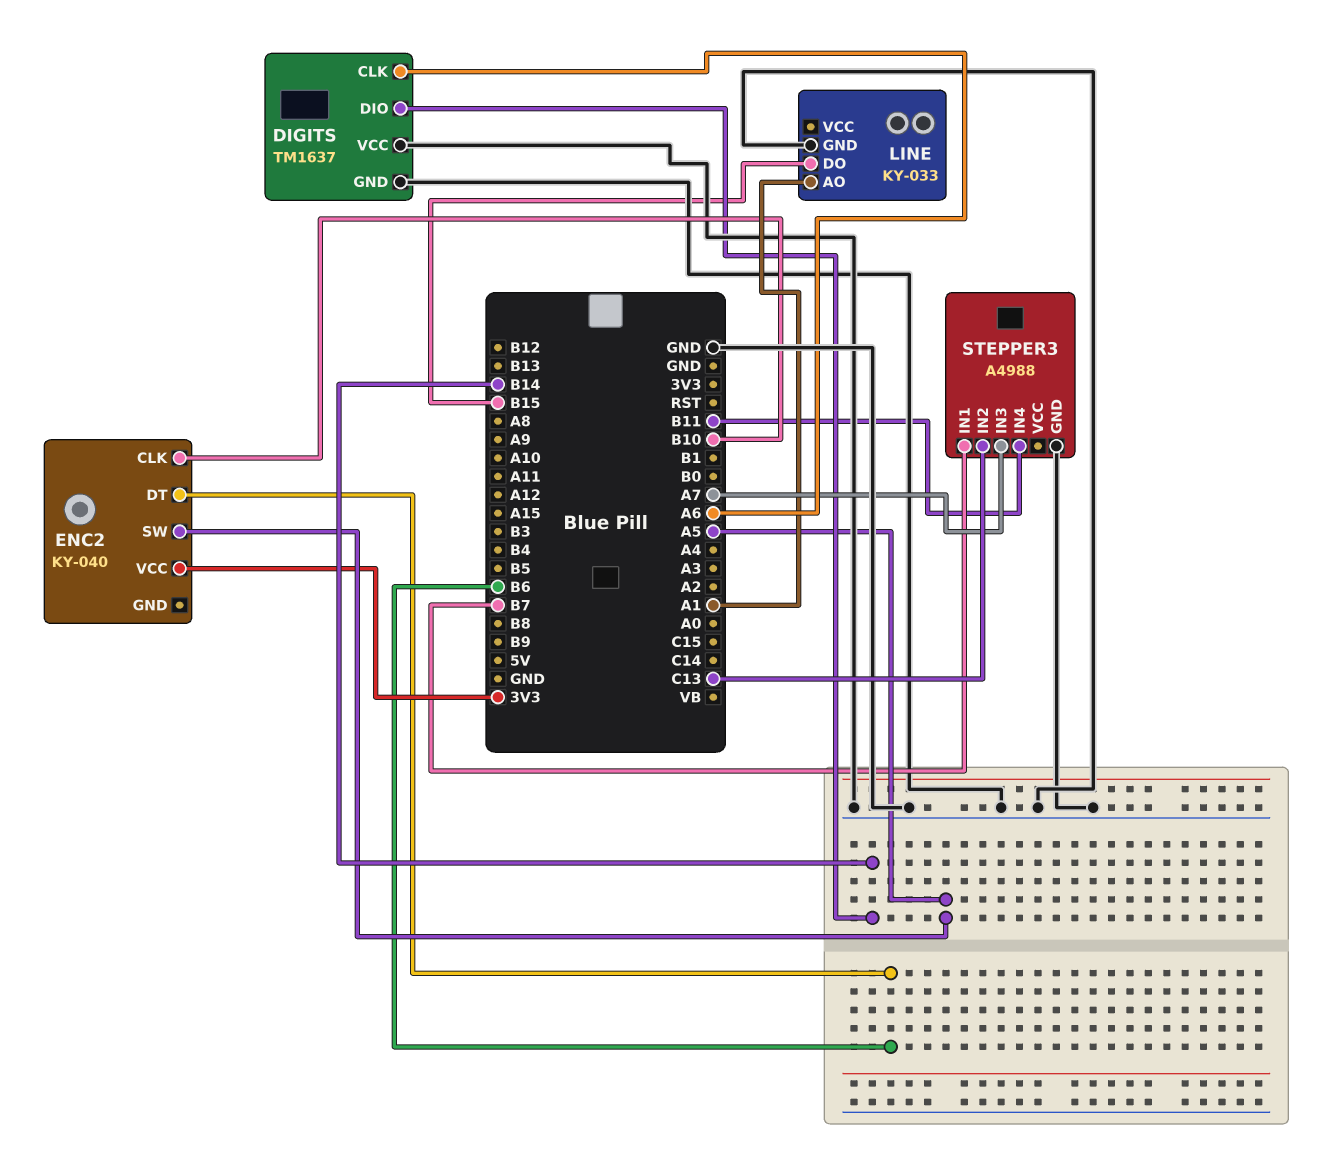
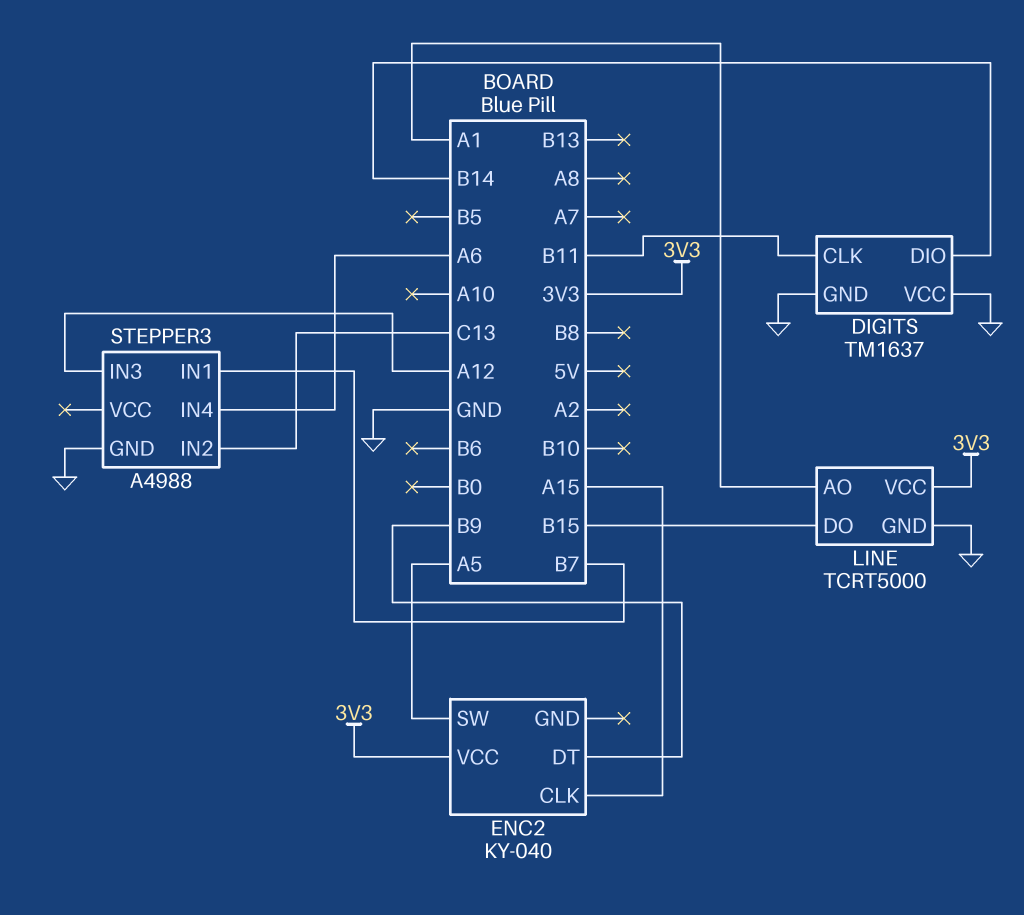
DIGITS pin CLK: A6 -> B11
ENC2 pin CLK: B10 -> A15
ENC2 pin DT: B6 -> B9
LINE: KY-033 -> TCRT5000
LINE pin VCC: none -> 3V3
STEPPER3 pin IN3: A7 -> A12
STEPPER3 pin IN4: B11 -> A6

